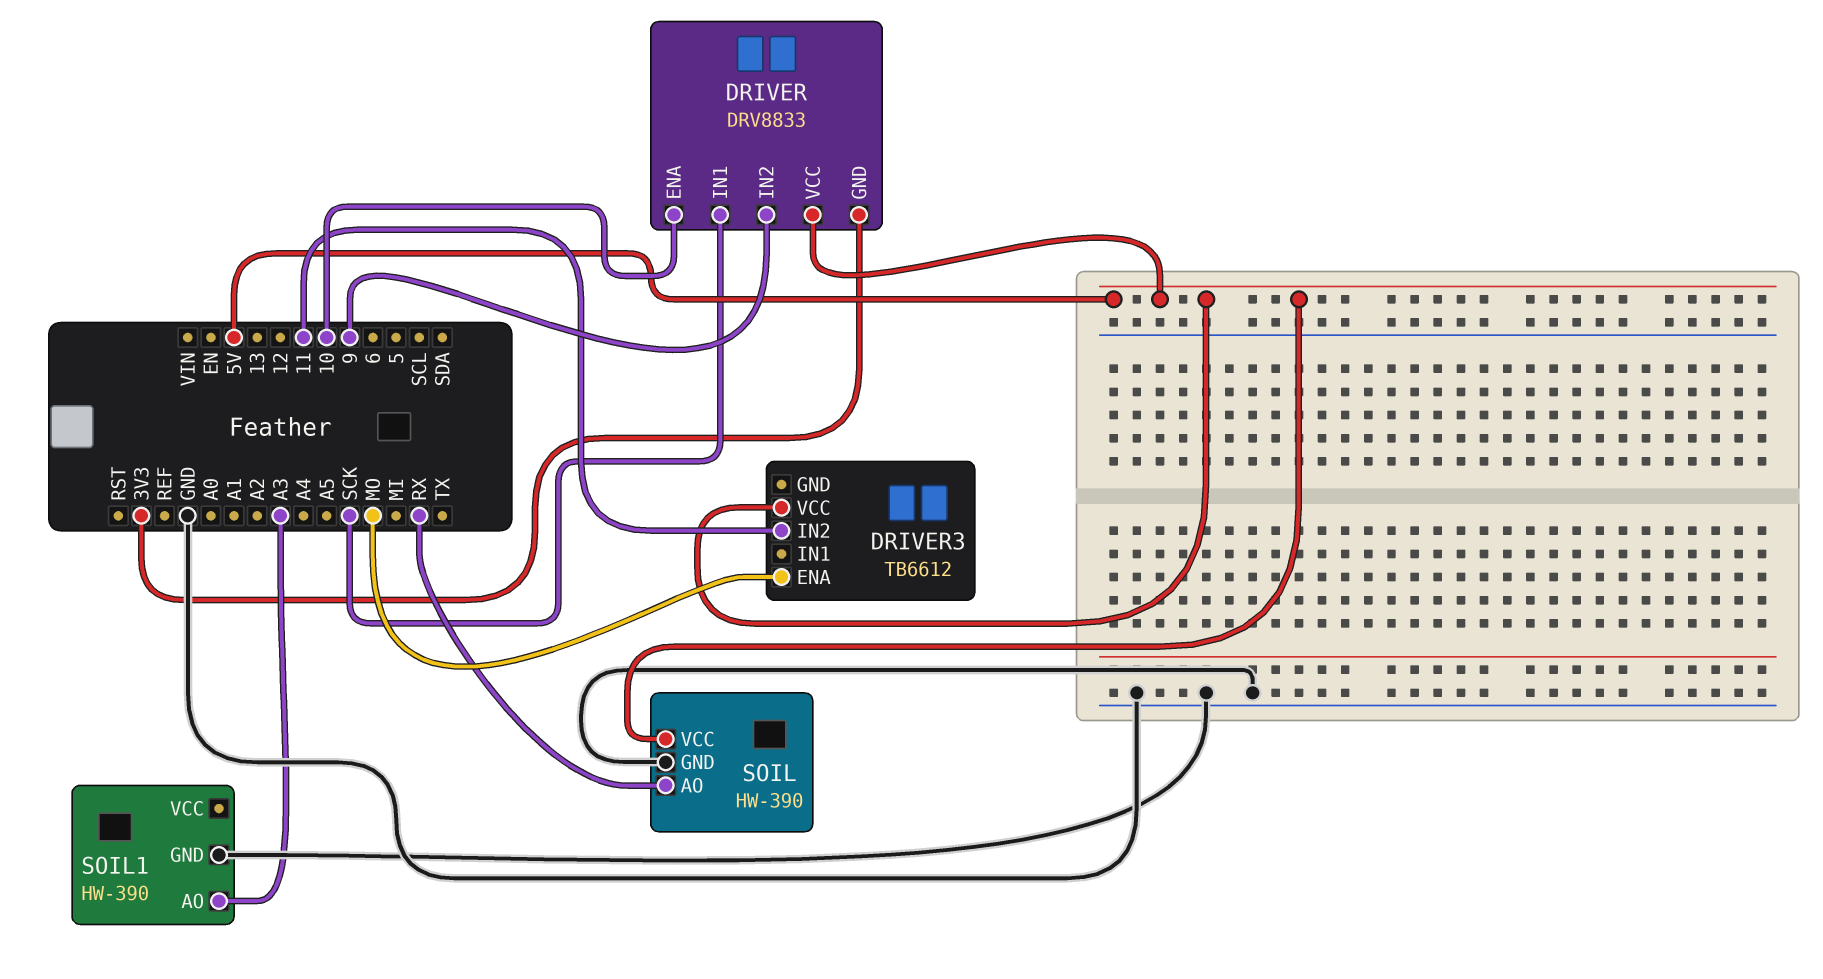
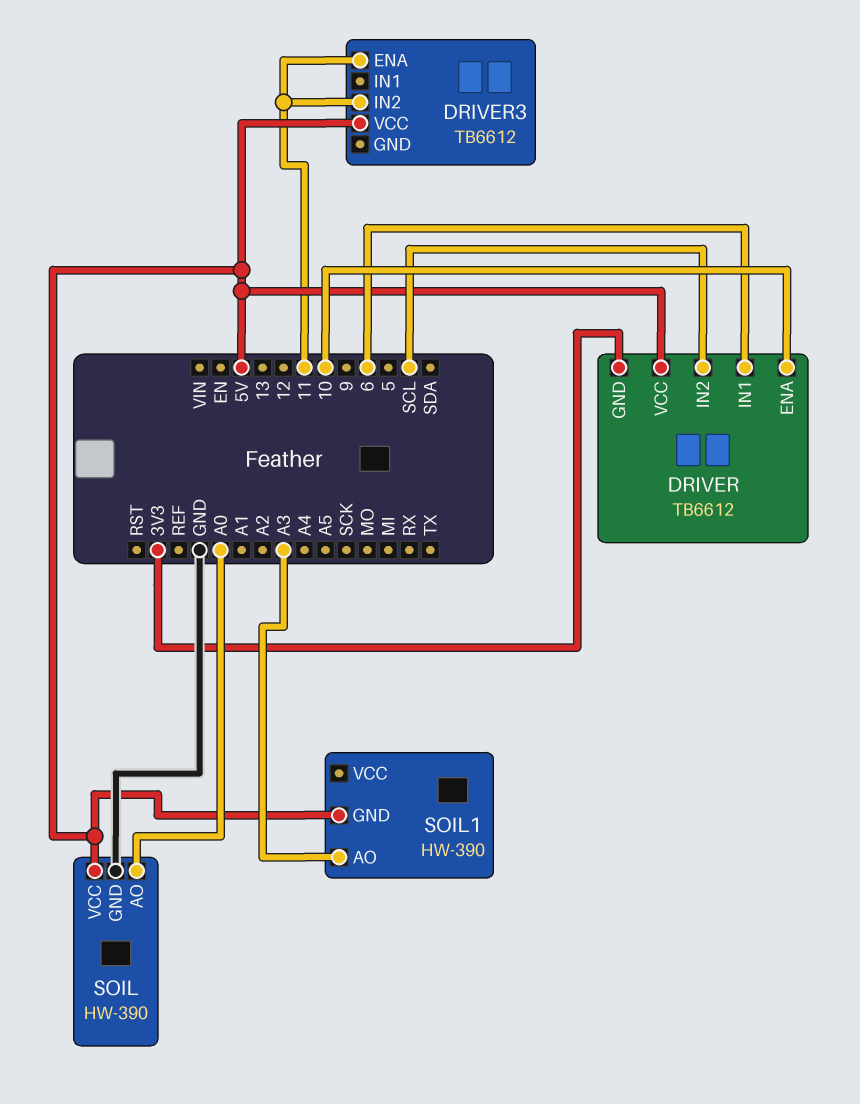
DRIVER: DRV8833 -> TB6612
DRIVER pin IN1: SCK -> 6
DRIVER pin IN2: 9 -> SCL
DRIVER3 pin ENA: MO -> 11
SOIL pin AO: RX -> A0
SOIL1 pin GND: GND -> 5V

